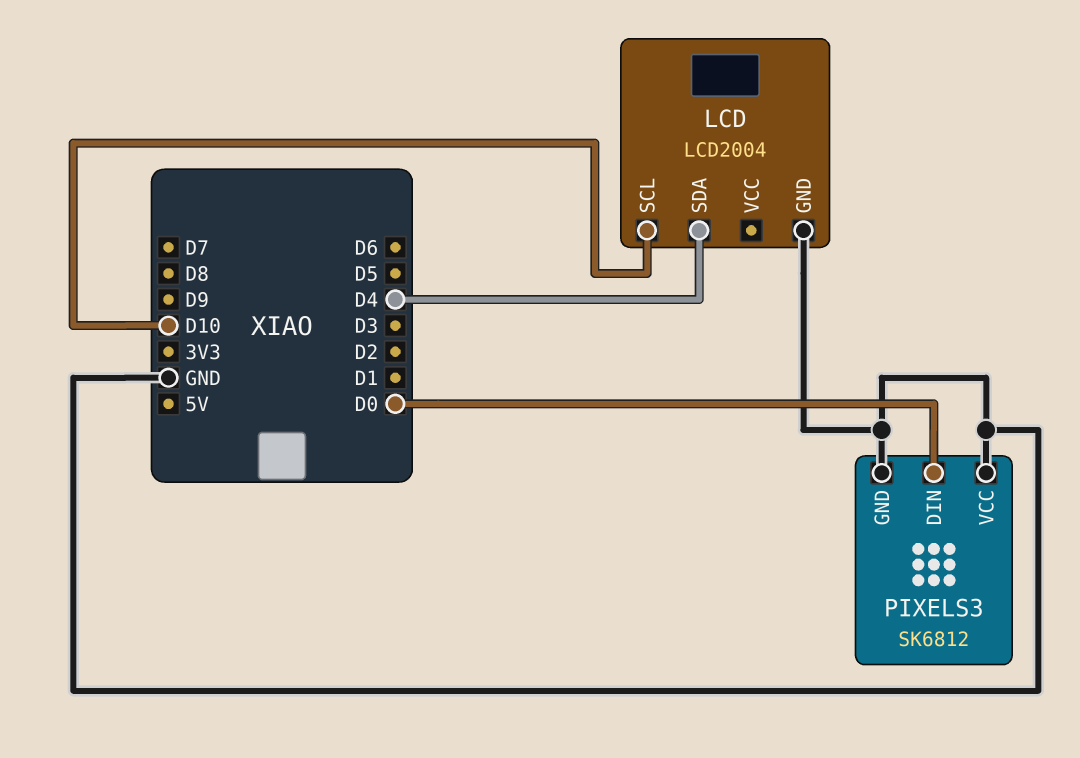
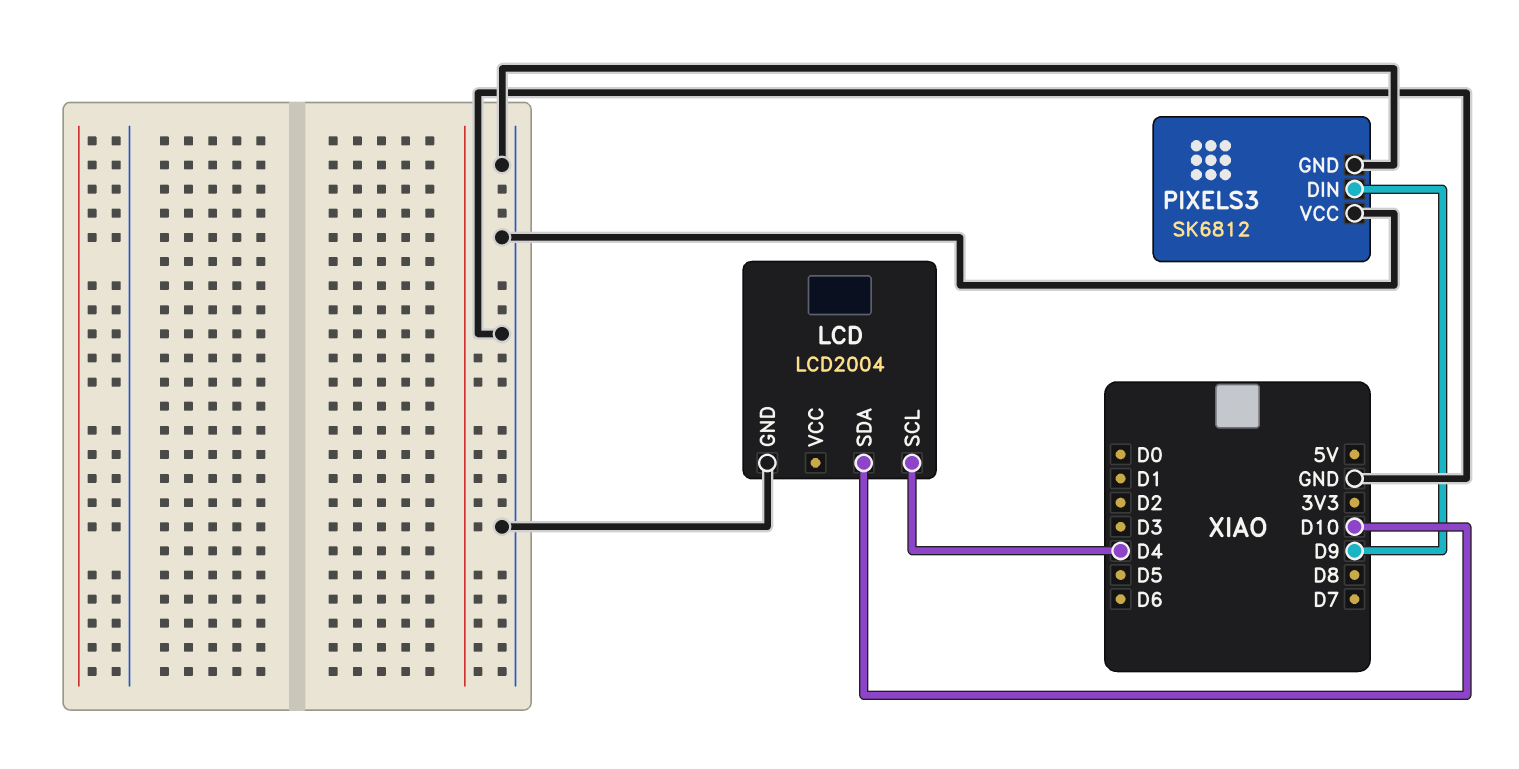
LCD pin SCL: D10 -> D4
LCD pin SDA: D4 -> D10
PIXELS3 pin DIN: D0 -> D9

